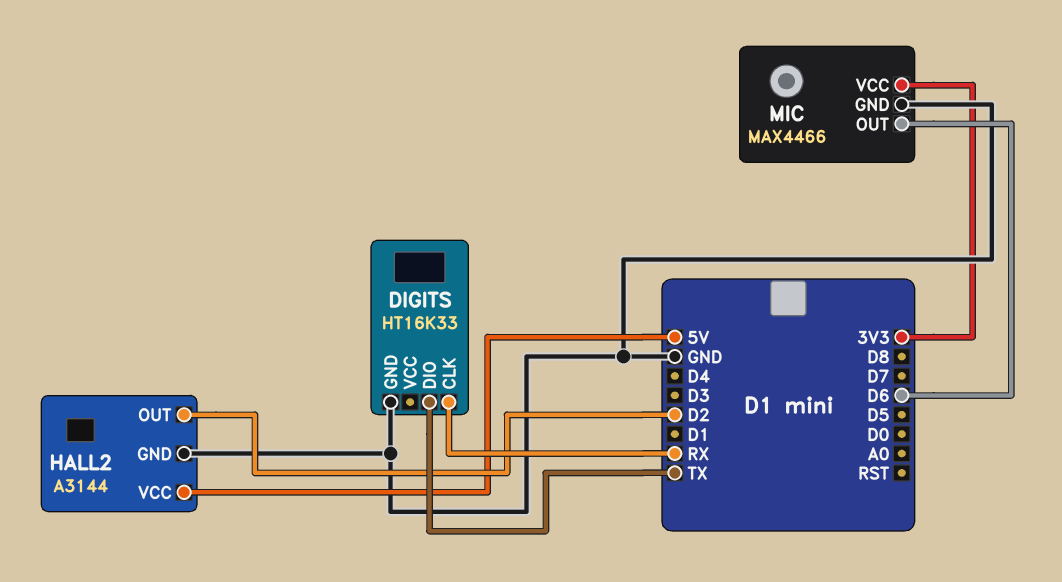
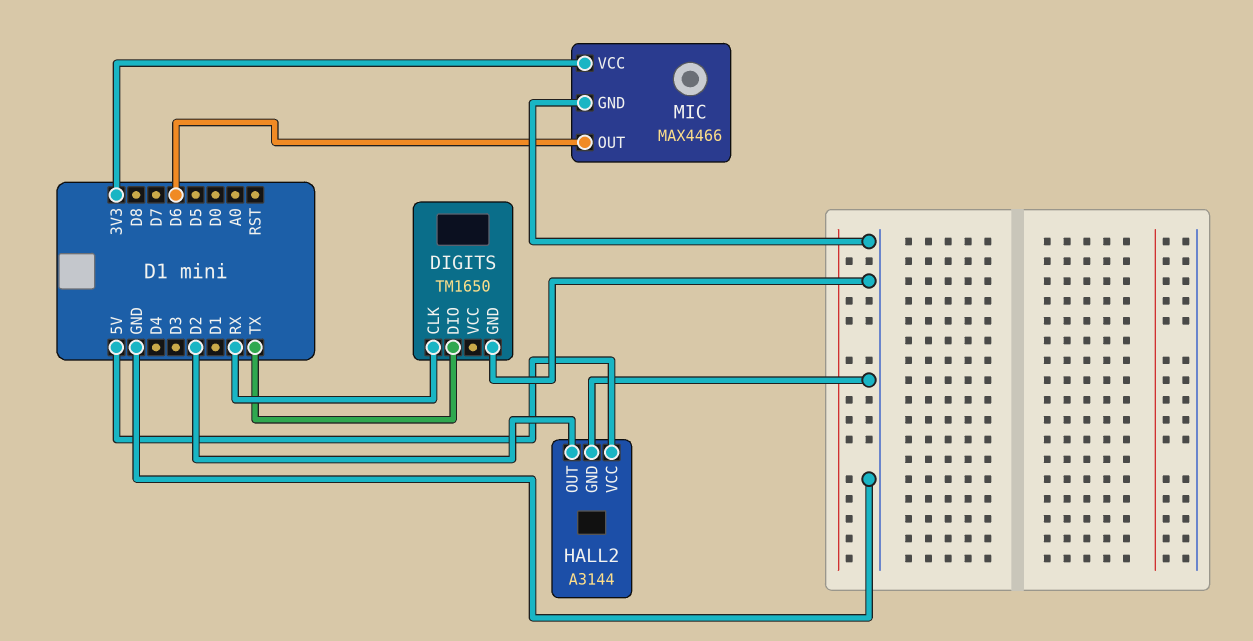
DIGITS: HT16K33 -> TM1650

